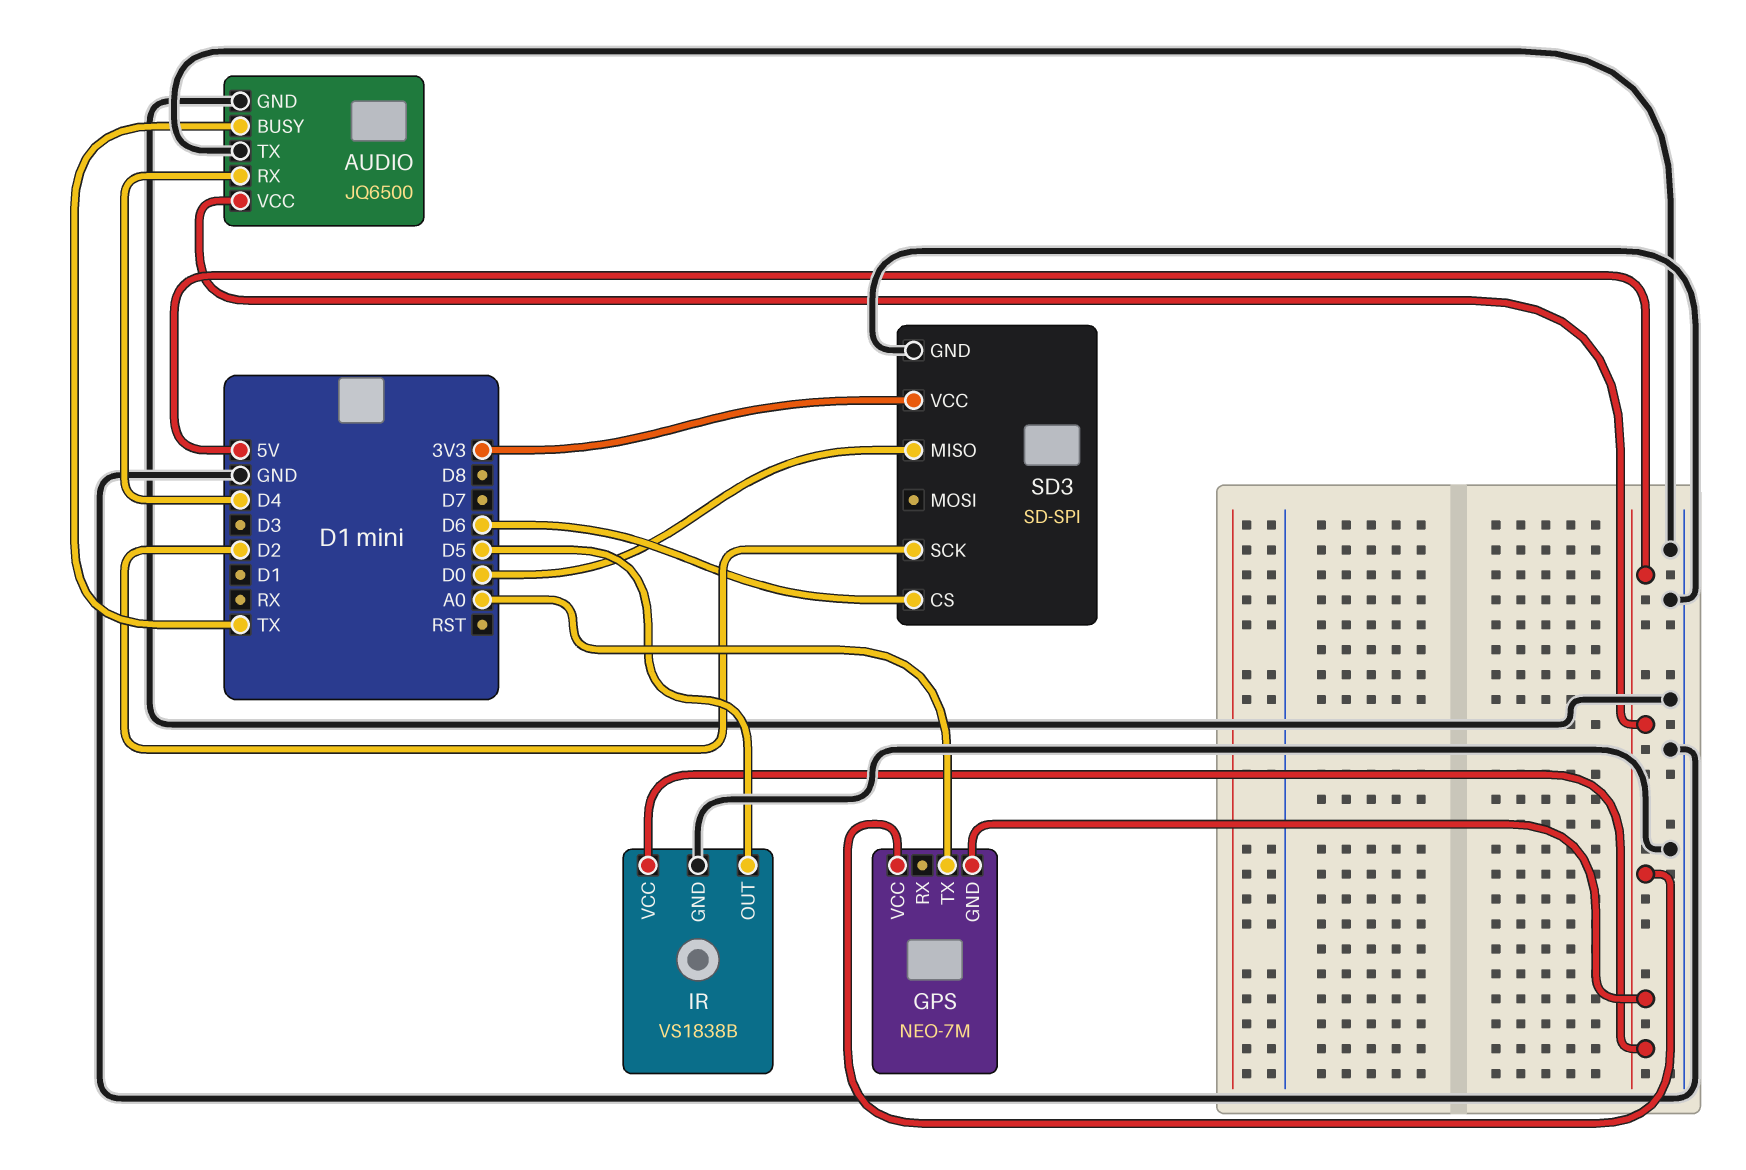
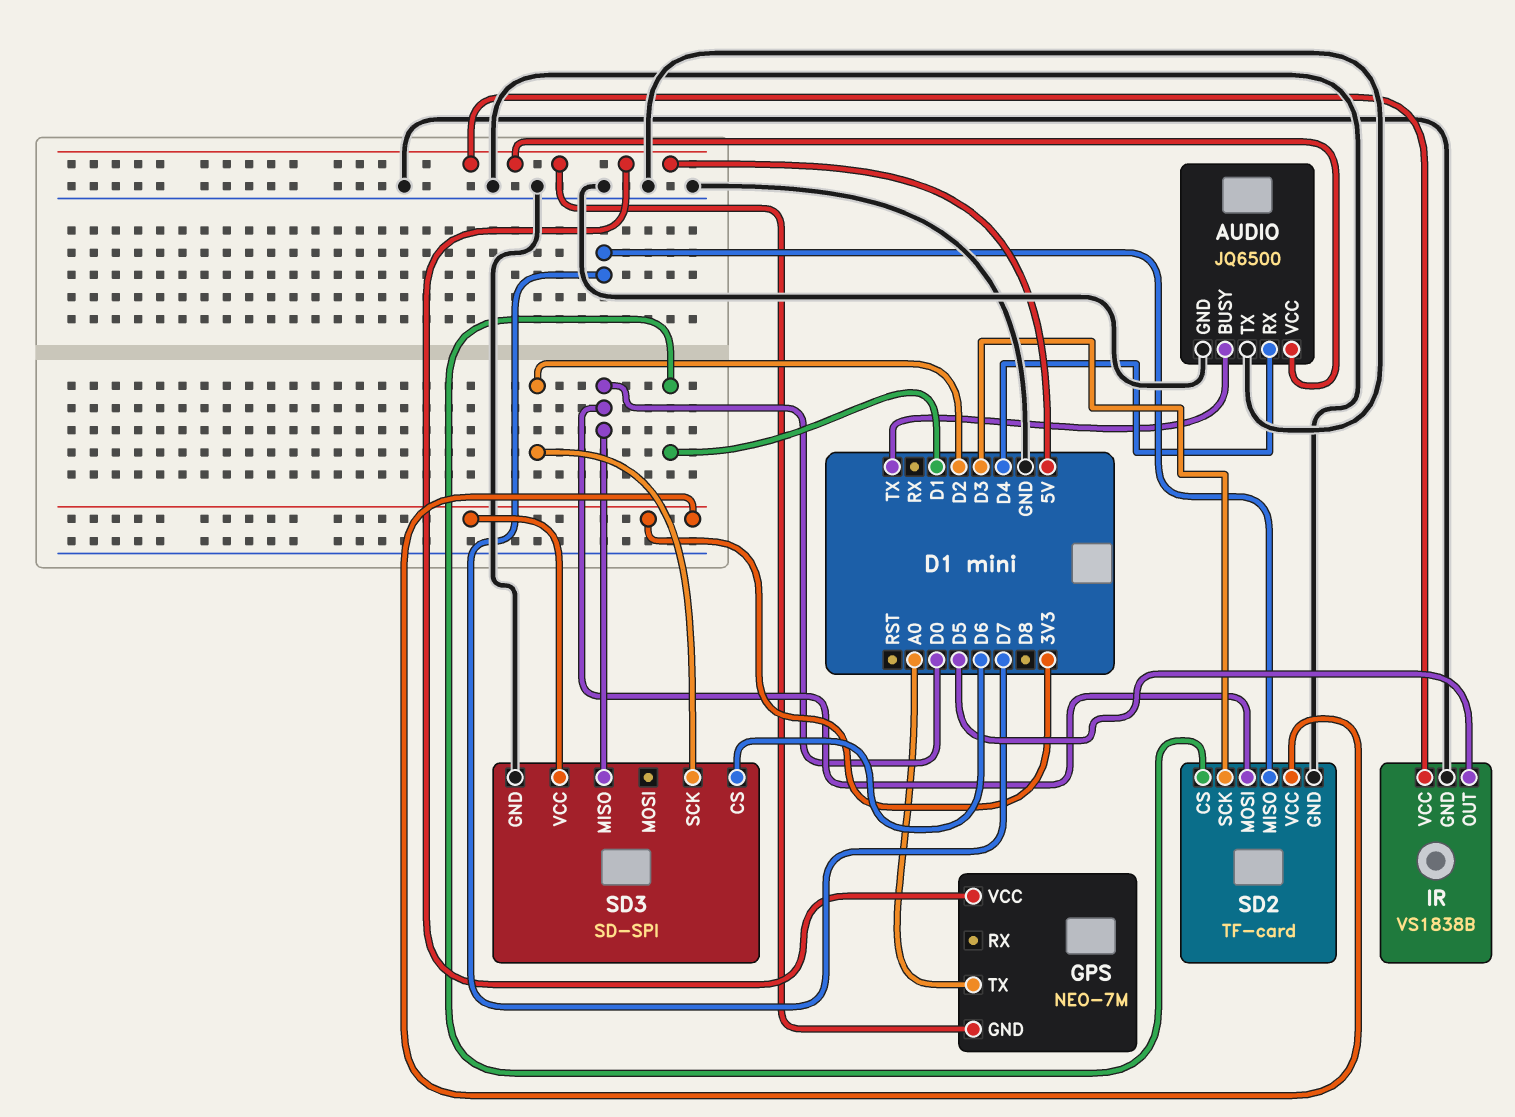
SD2: none -> TF-card
SD2 pin CS: none -> D1
SD2 pin GND: none -> GND
SD2 pin MISO: none -> D7
SD2 pin MOSI: none -> D0
SD2 pin SCK: none -> D3
SD2 pin VCC: none -> 3V3

